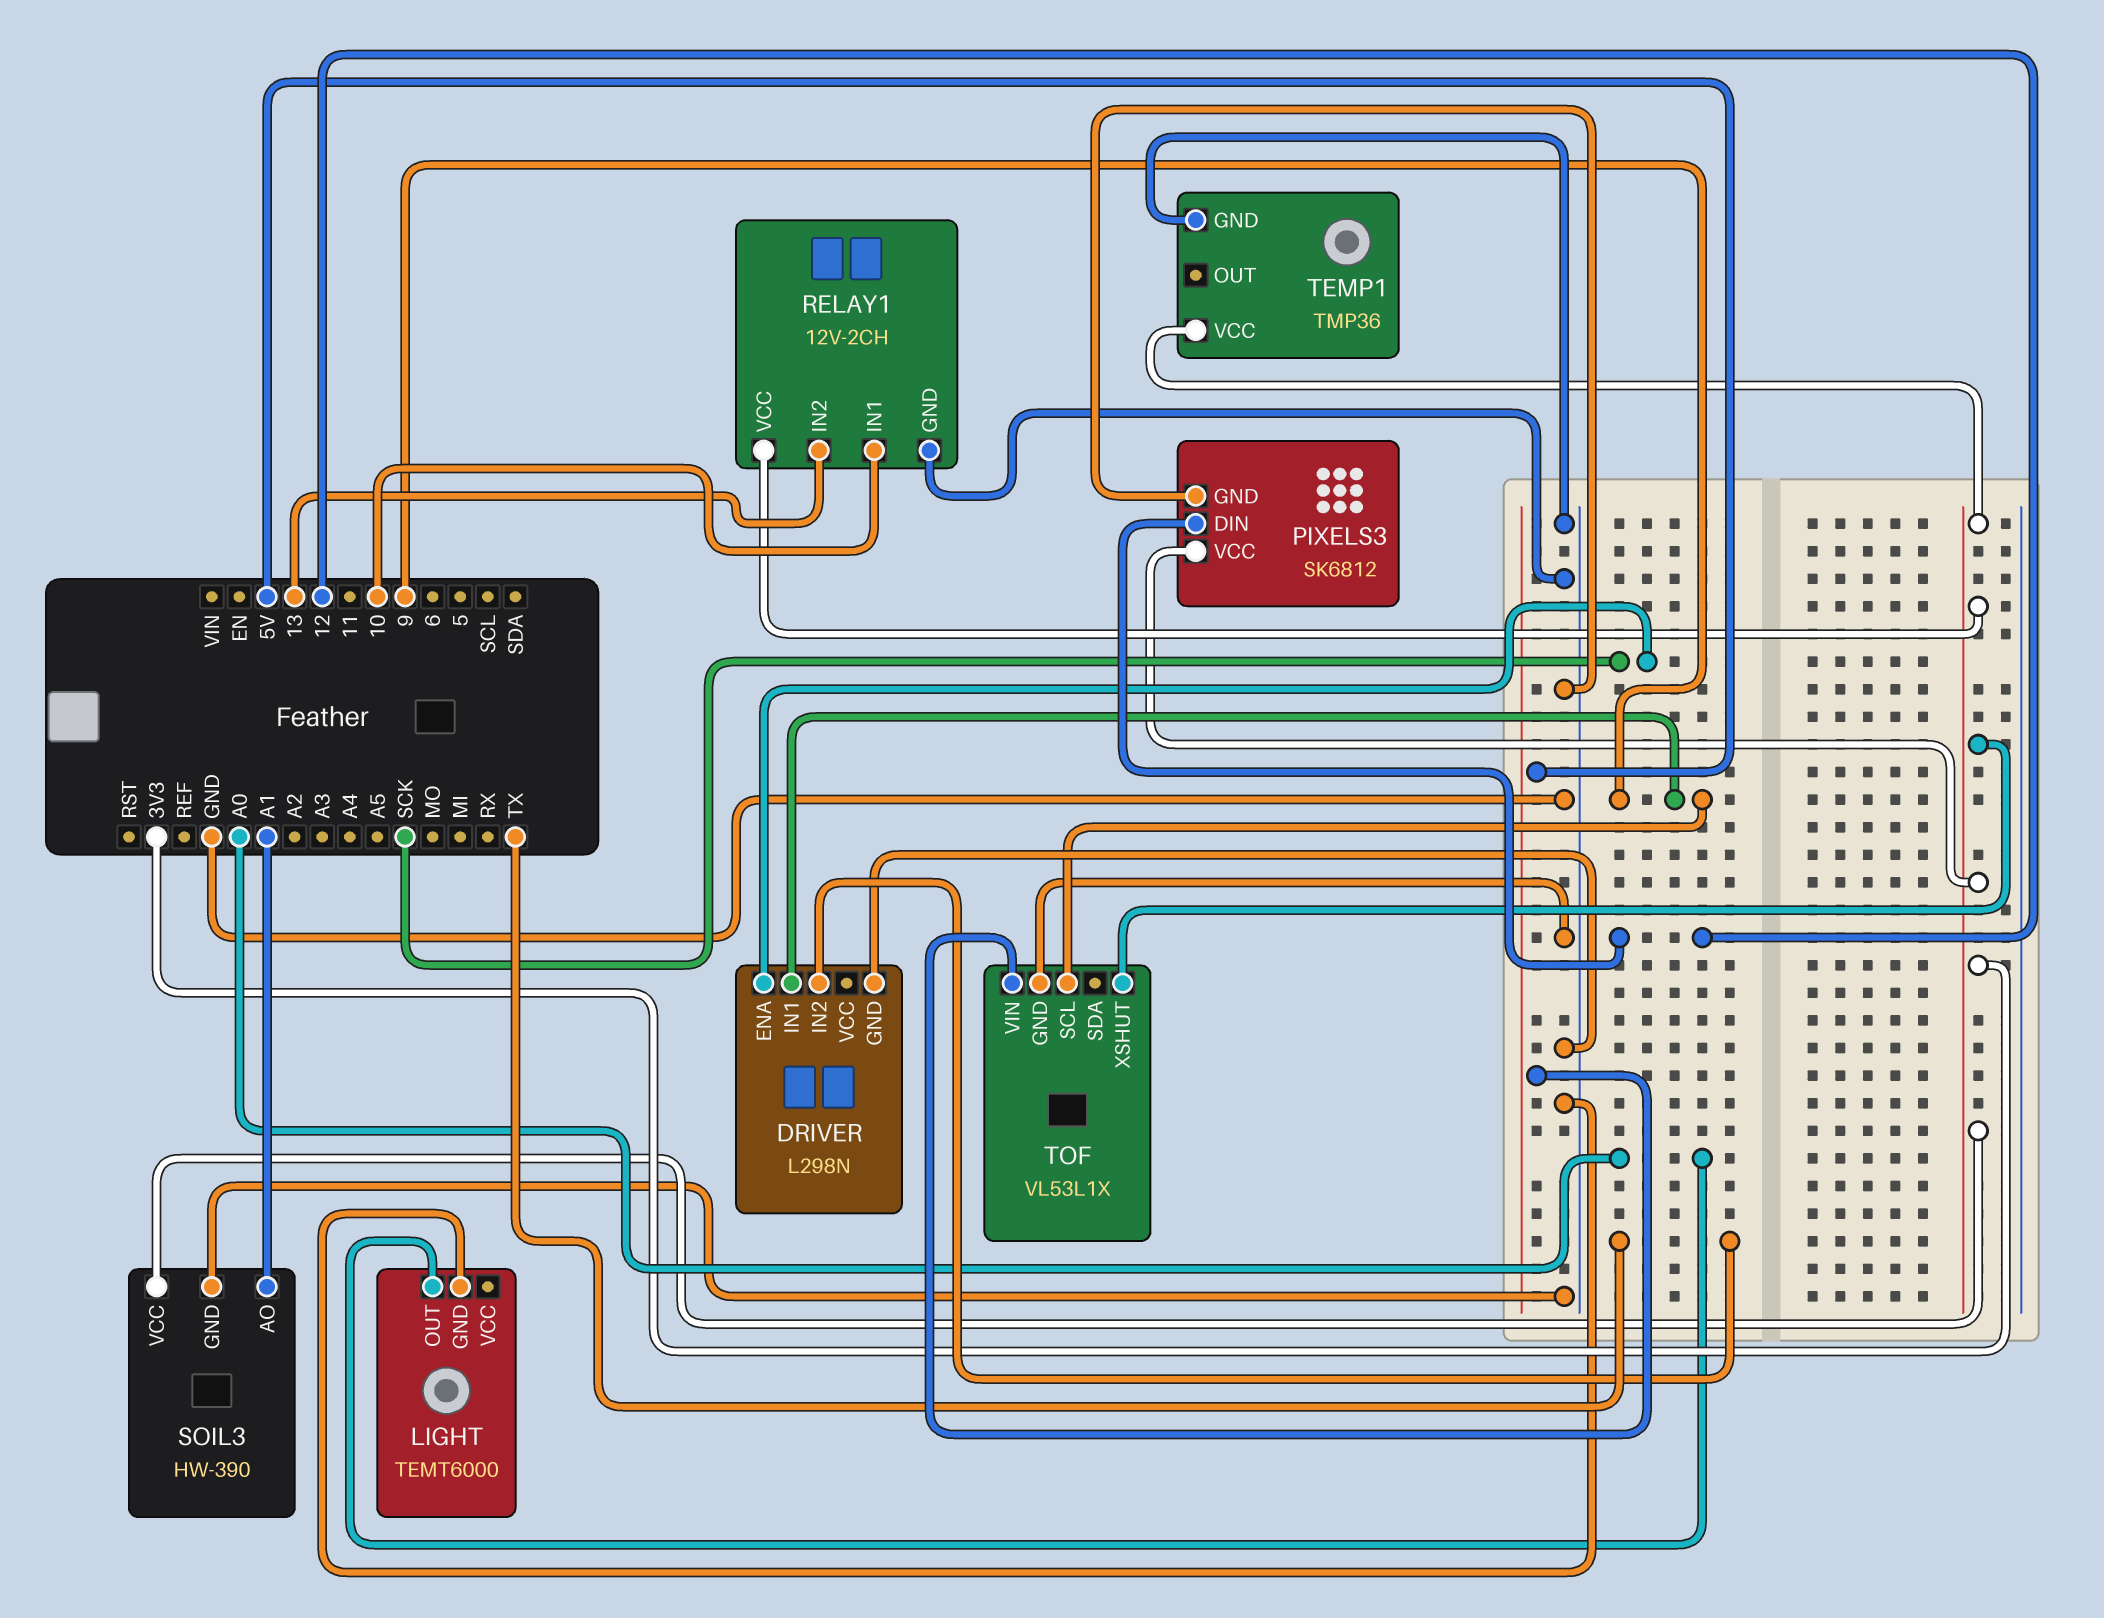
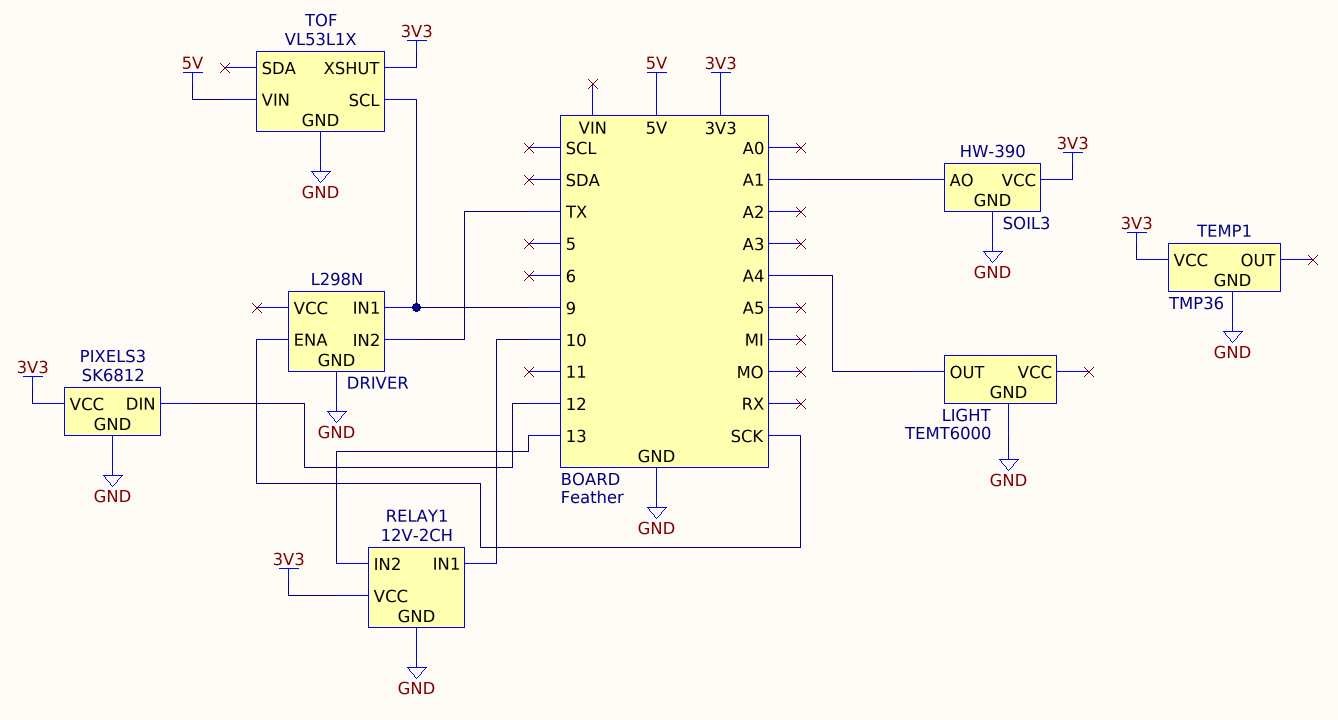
LIGHT pin OUT: A0 -> A4

